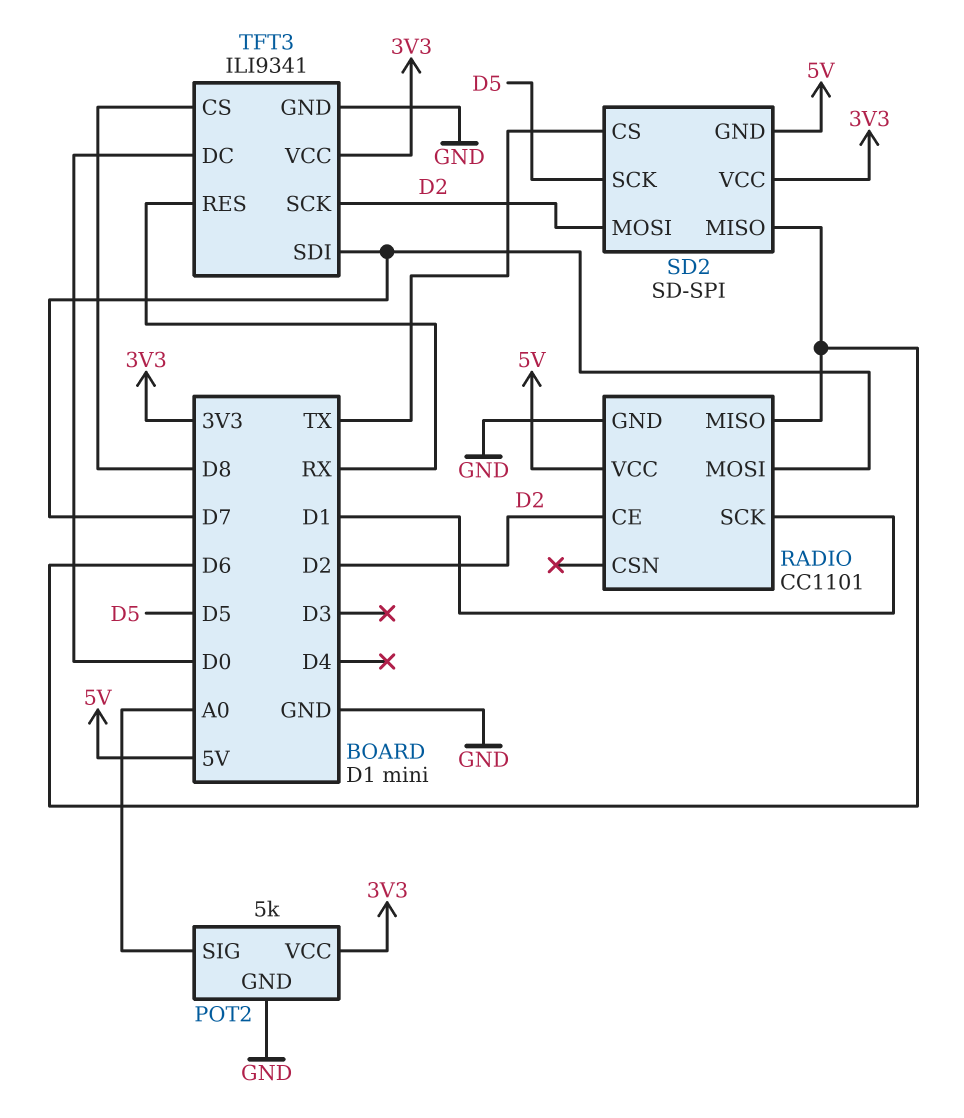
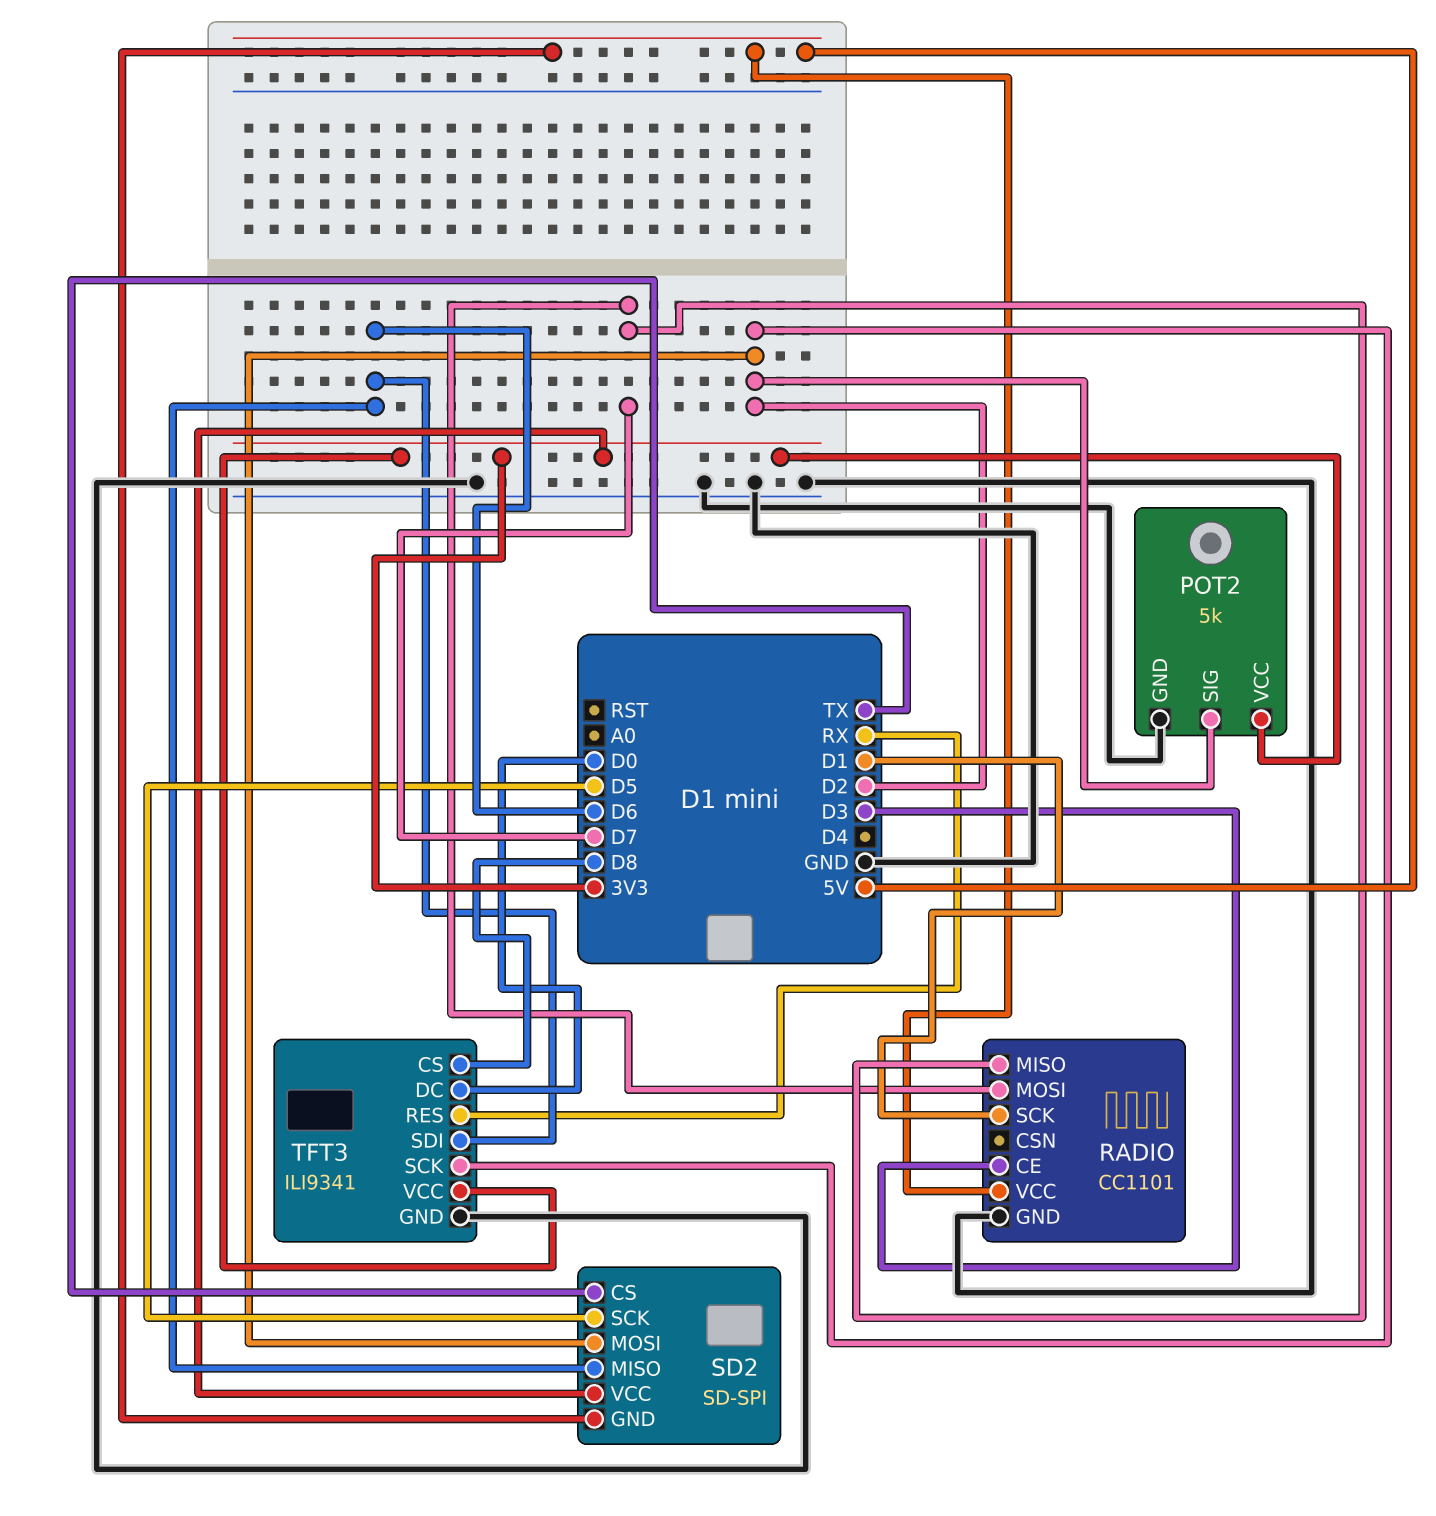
POT2 pin SIG: A0 -> D2
RADIO pin CE: D2 -> D3
RADIO pin MISO: D6 -> D7
TFT3 pin SDI: D7 -> D6

